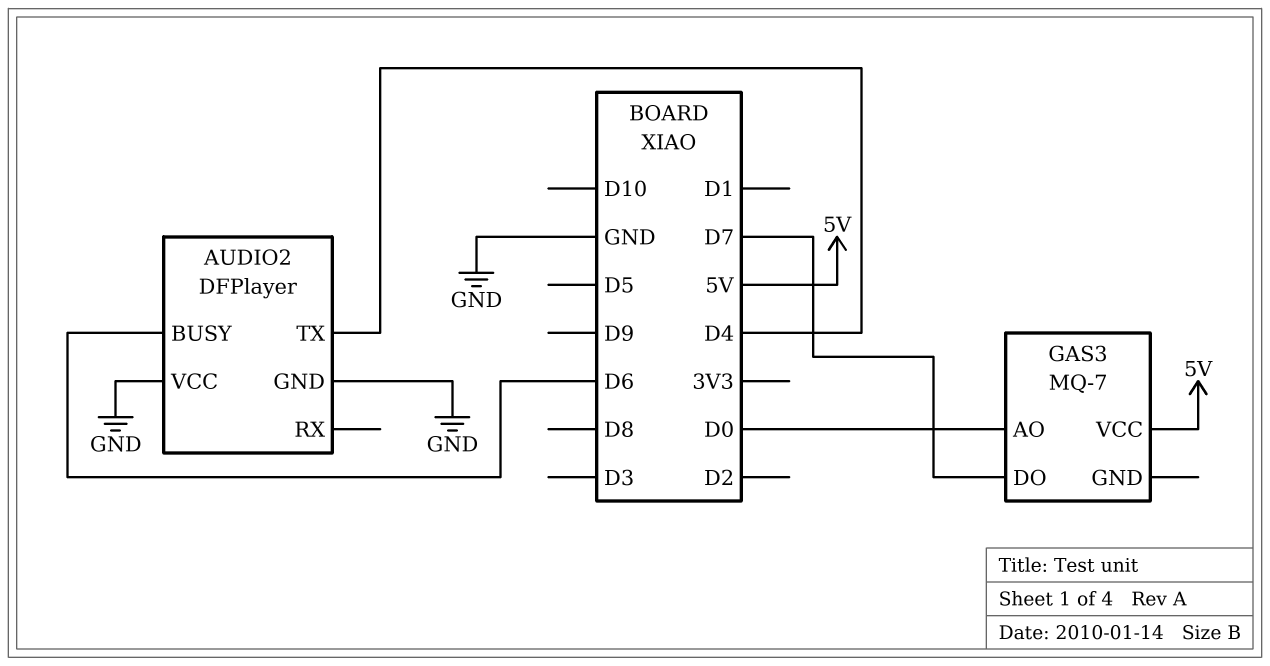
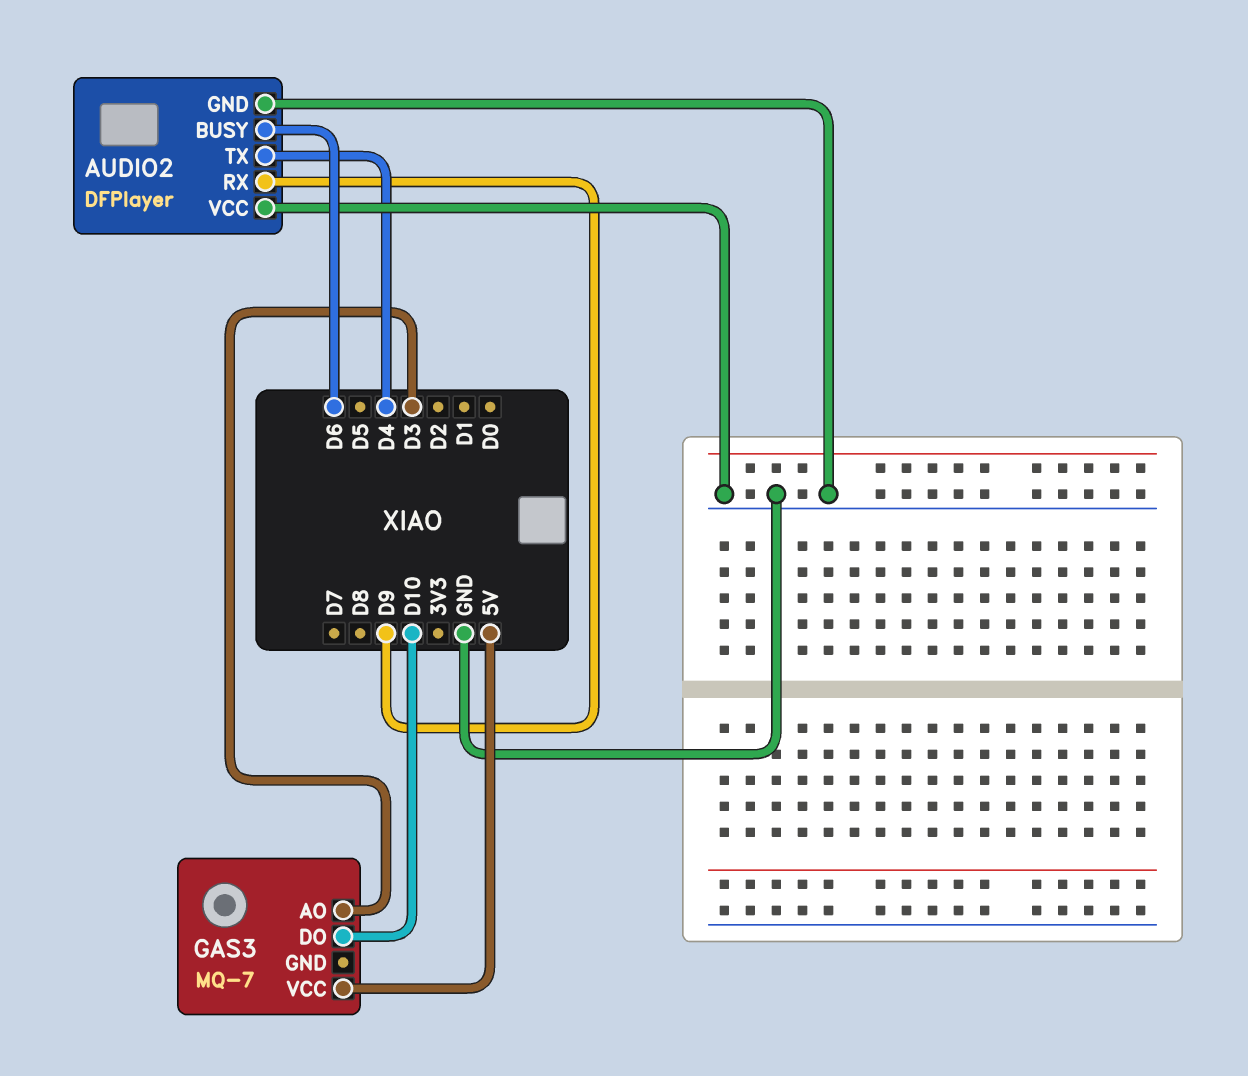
AUDIO2 pin RX: none -> D9
GAS3 pin AO: D0 -> D3
GAS3 pin DO: D7 -> D10

